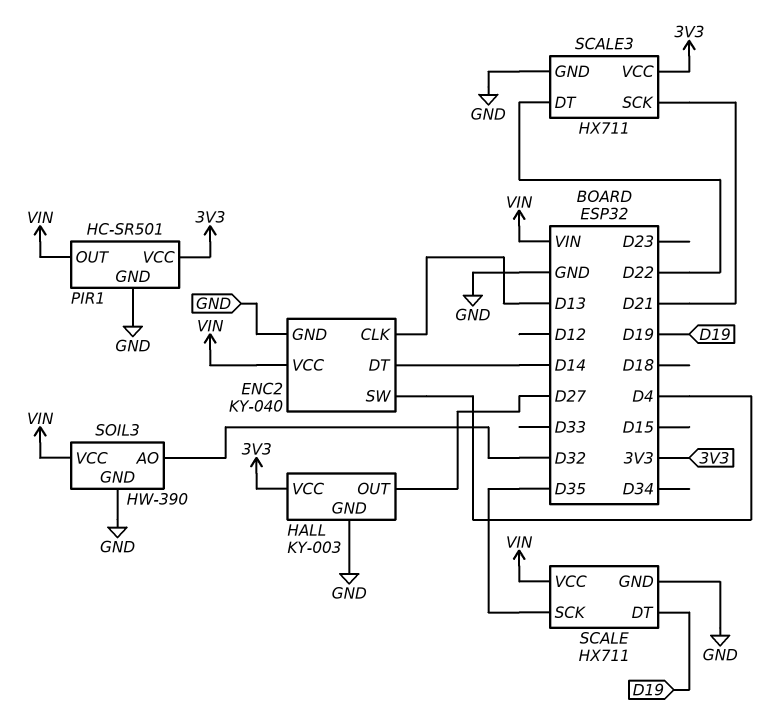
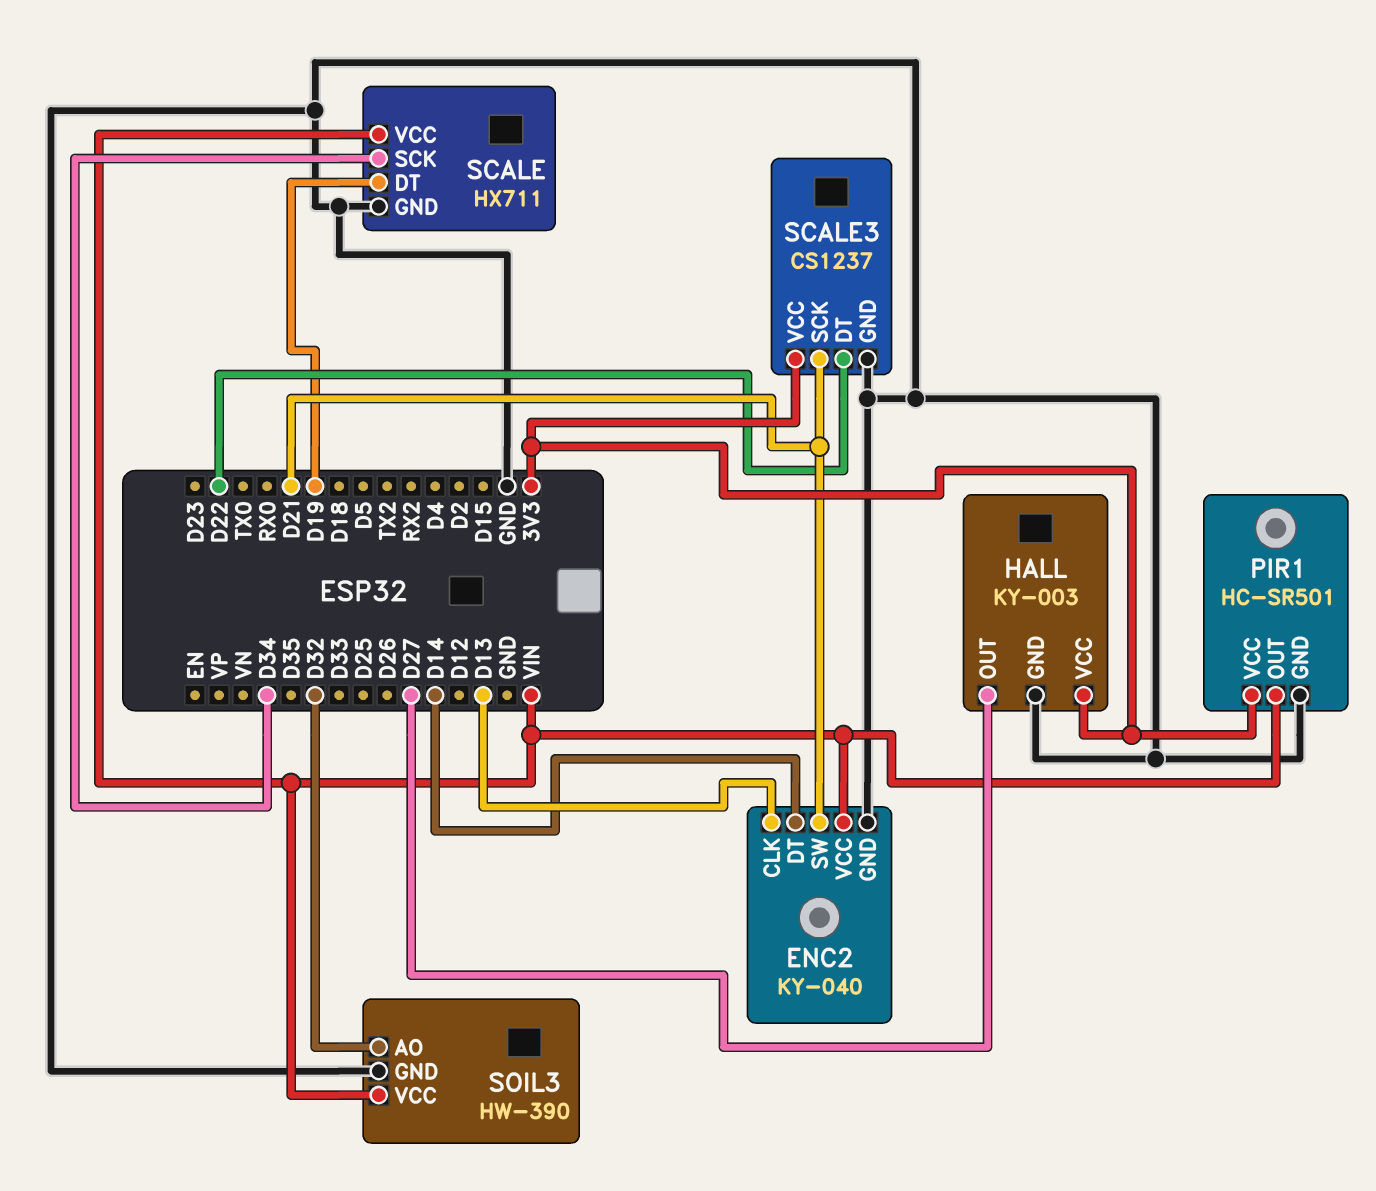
ENC2 pin SW: D4 -> D21
SCALE pin SCK: D35 -> D34
SCALE3: HX711 -> CS1237

